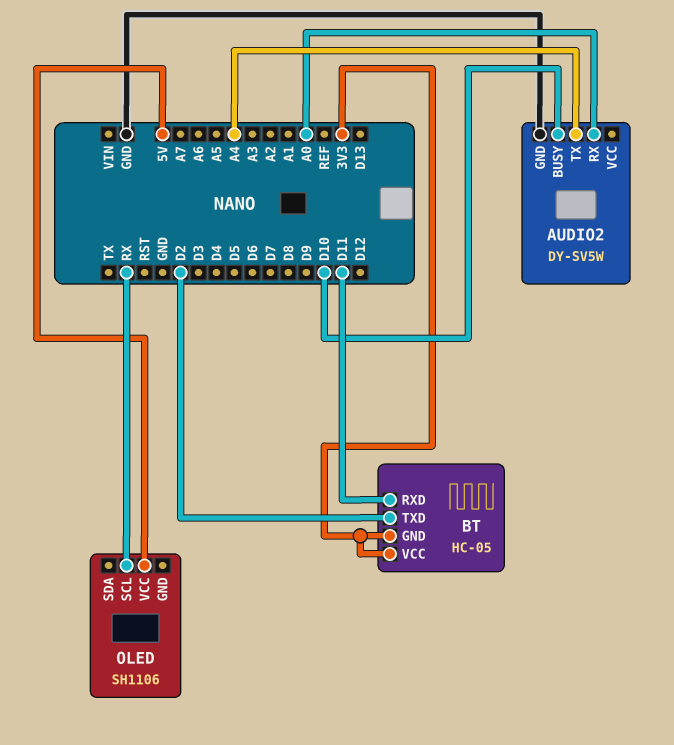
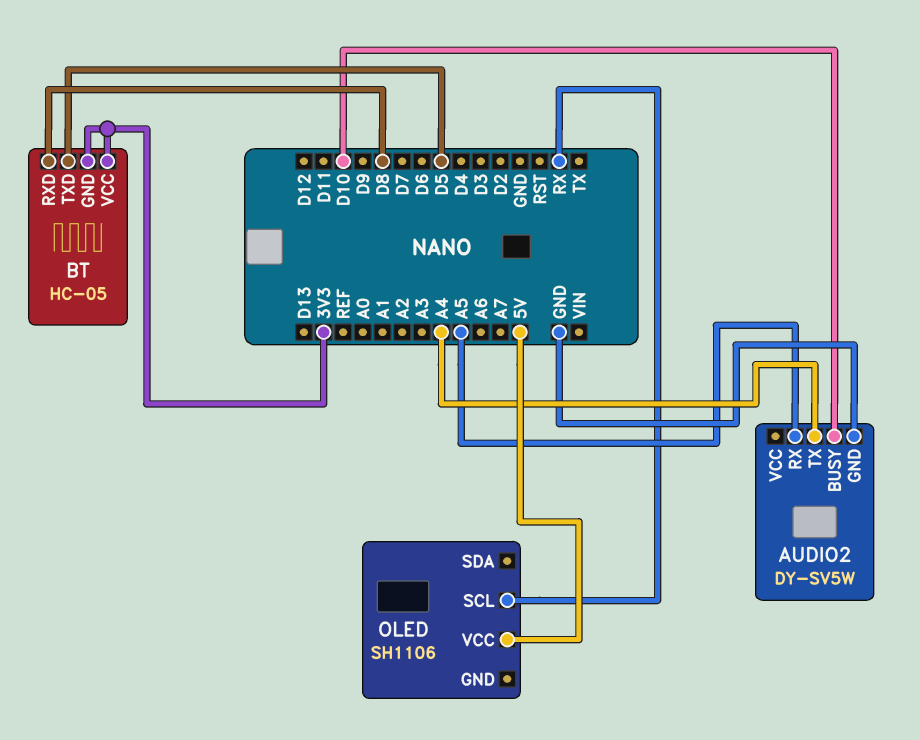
AUDIO2 pin RX: A0 -> A5
BT pin RXD: D11 -> D8
BT pin TXD: D2 -> D5

